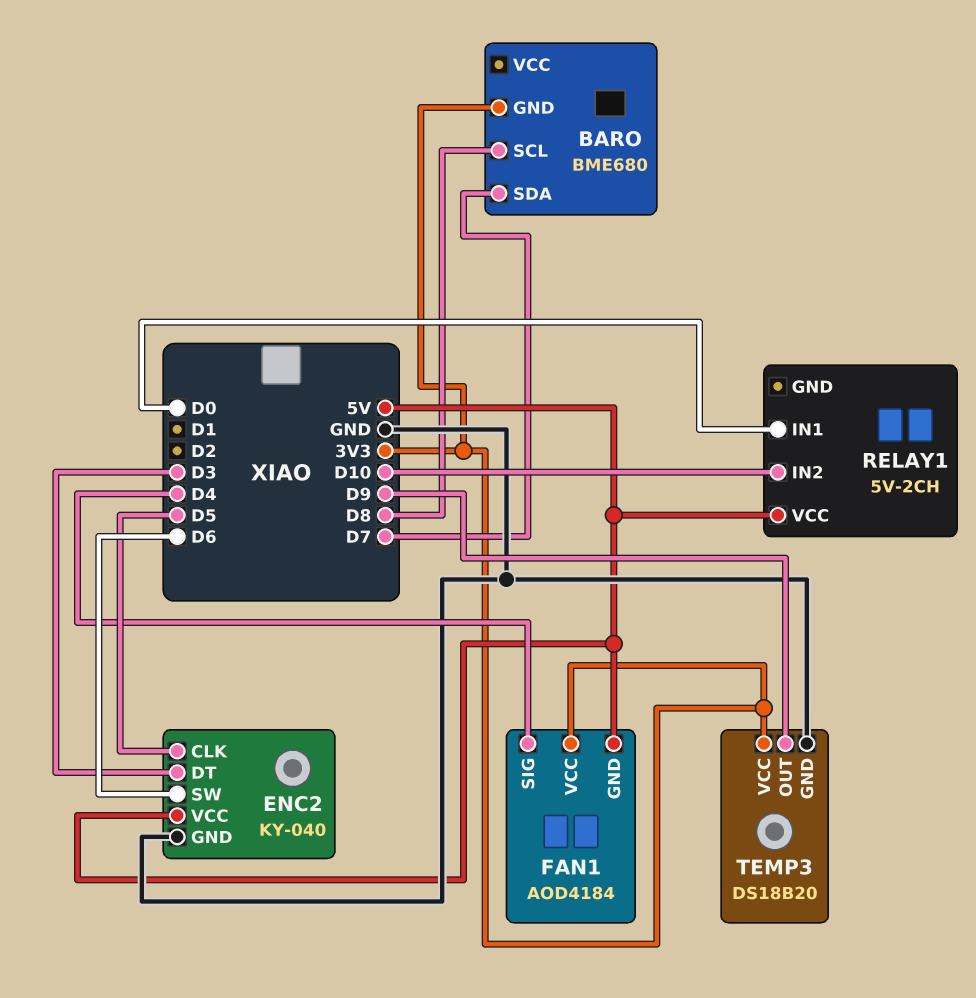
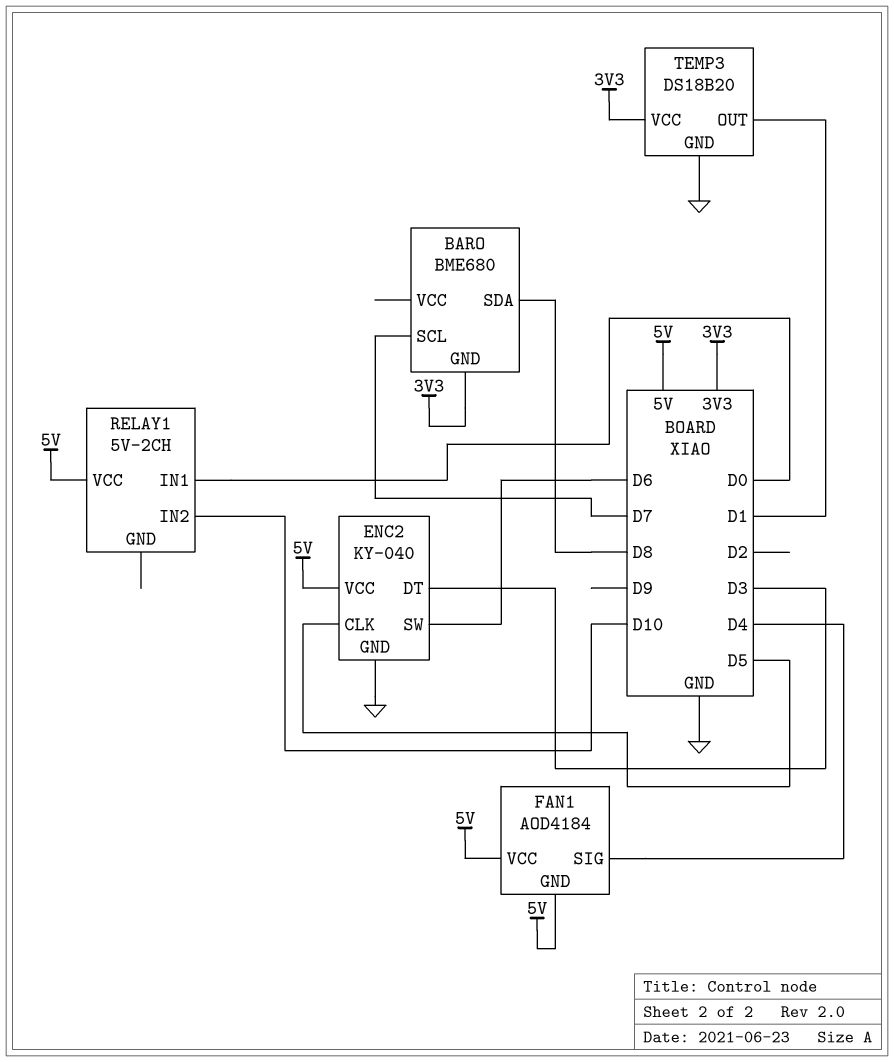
BARO pin SCL: D8 -> D7
BARO pin SDA: D7 -> D8
FAN1 pin VCC: 3V3 -> 5V
TEMP3 pin OUT: D9 -> D1

